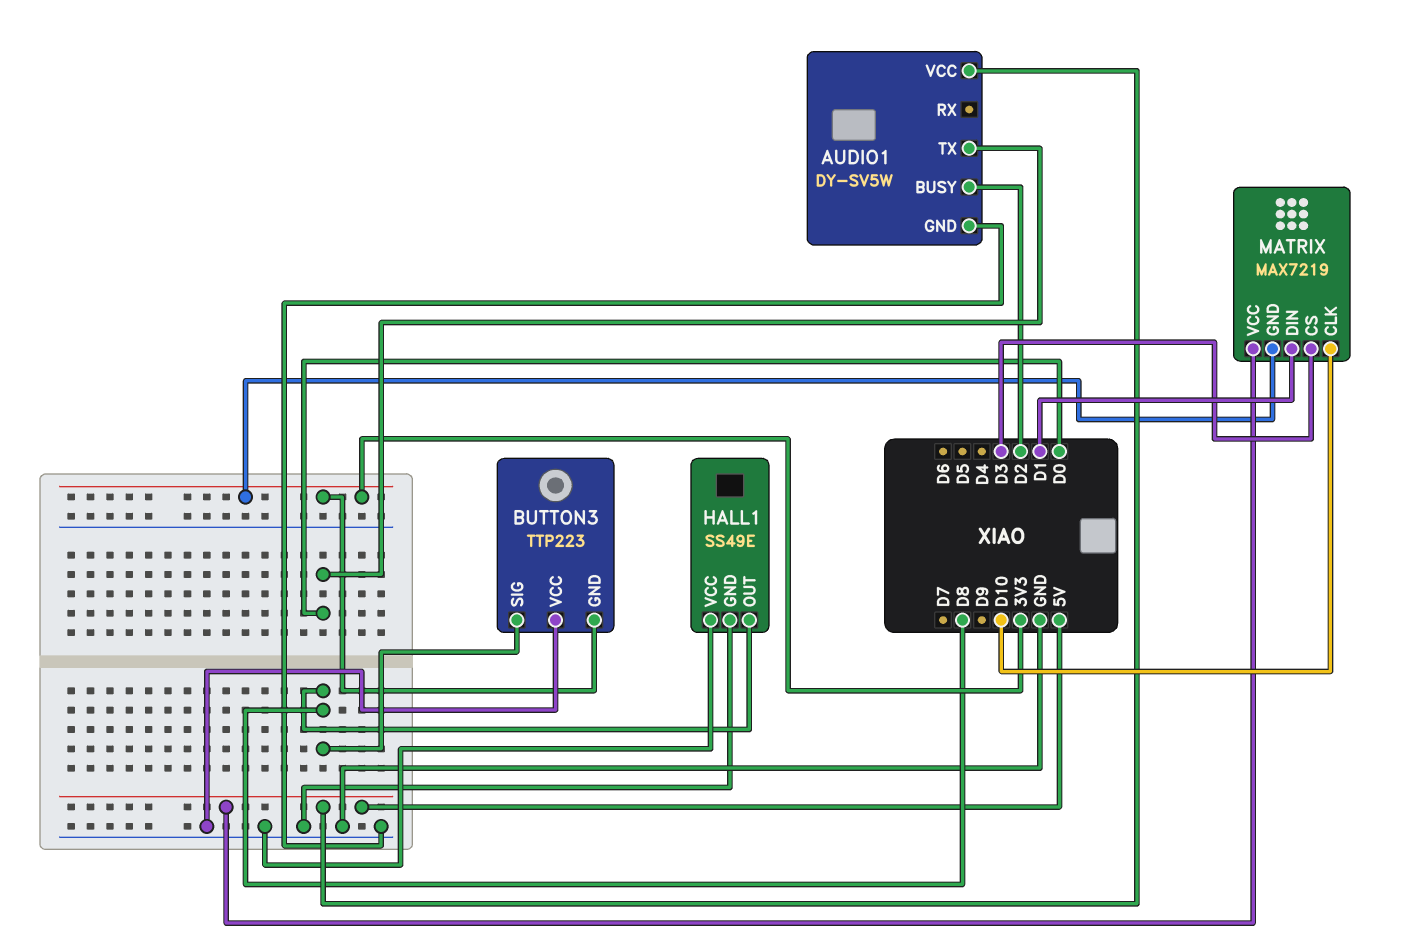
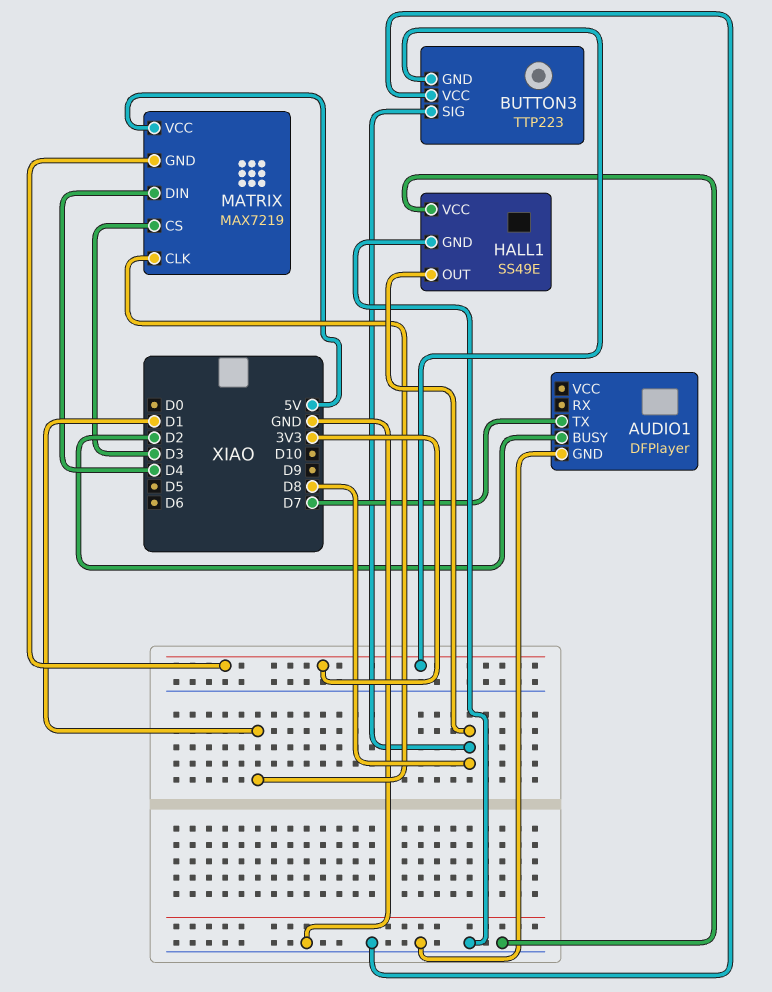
AUDIO1: DY-SV5W -> DFPlayer
AUDIO1 pin TX: D0 -> D7
AUDIO1 pin VCC: 5V -> none
MATRIX pin CLK: D10 -> D1
MATRIX pin DIN: D1 -> D4

